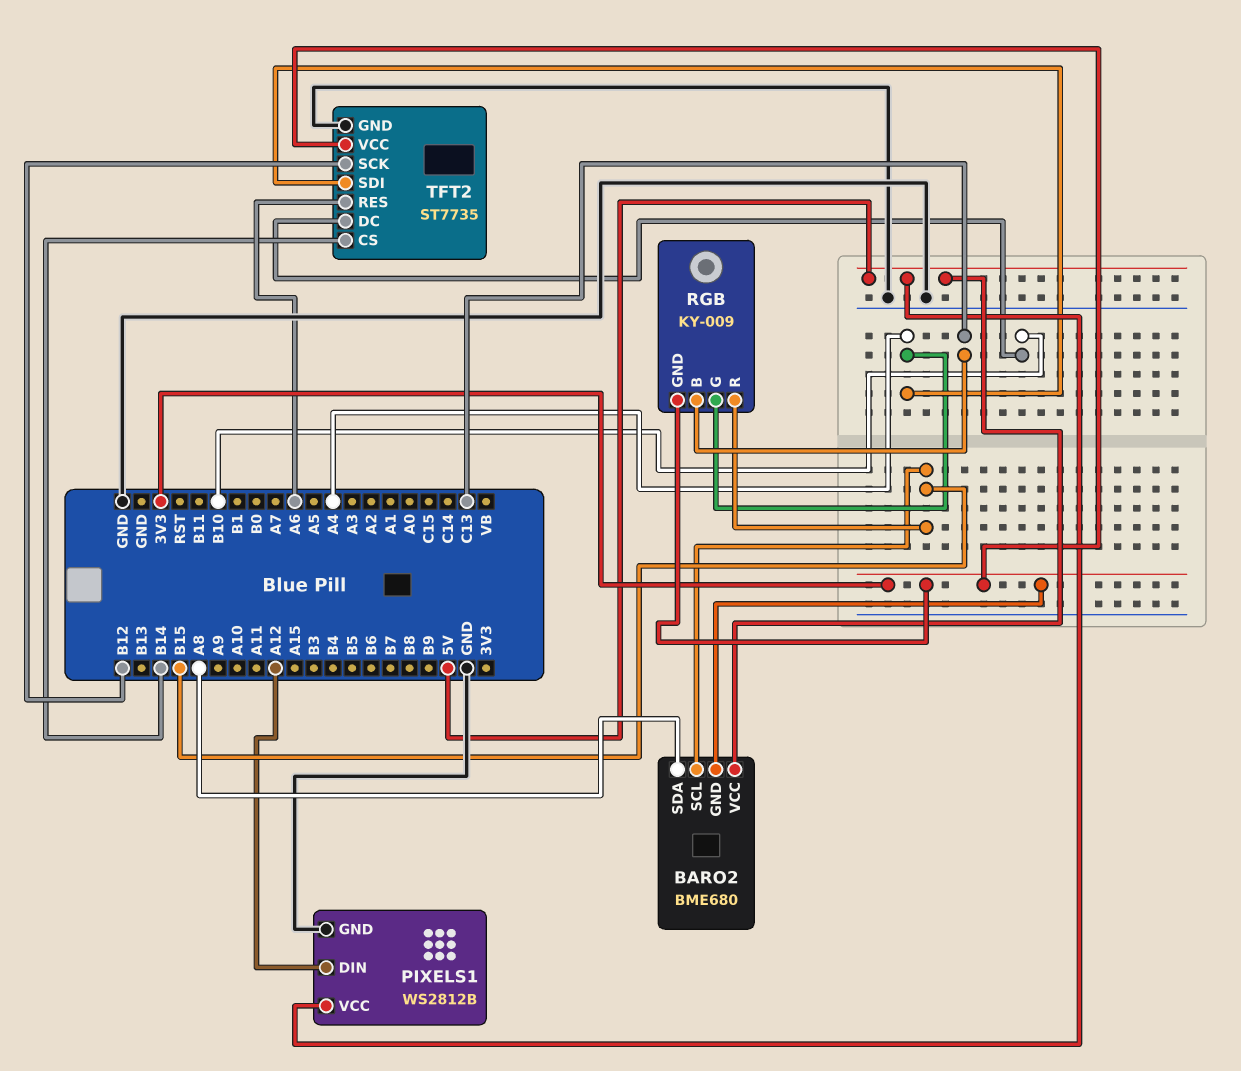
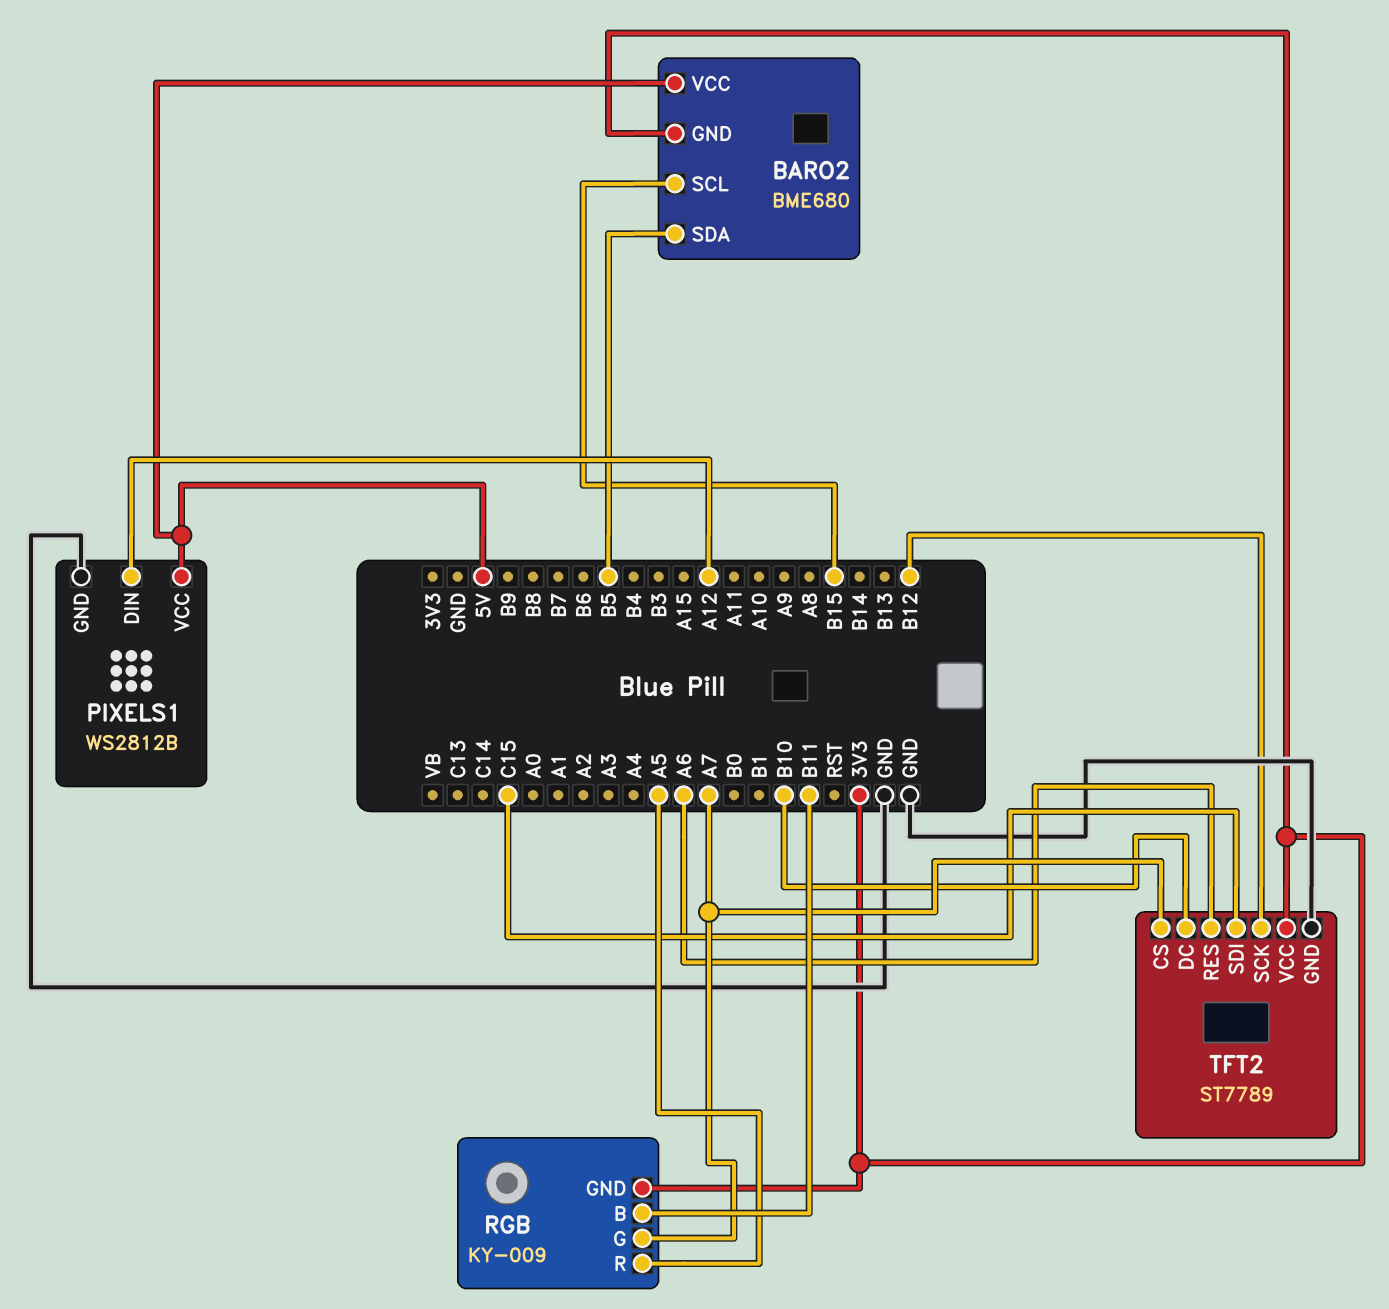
BARO2 pin SDA: A8 -> B5
RGB pin B: C13 -> B11
RGB pin G: A4 -> A7
RGB pin R: B15 -> A5
TFT2: ST7735 -> ST7789
TFT2 pin CS: B14 -> A7
TFT2 pin SDI: A4 -> C15

